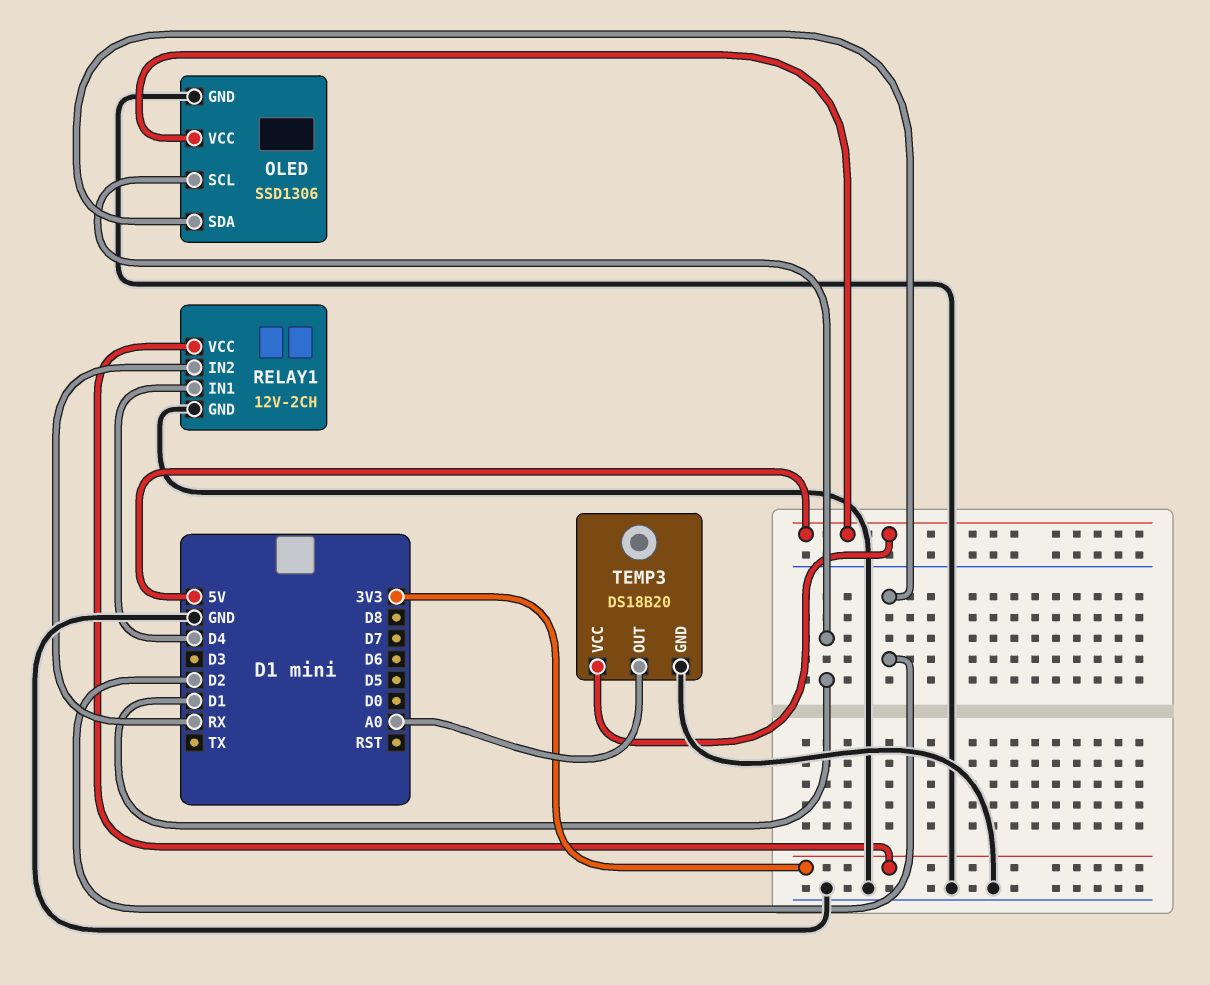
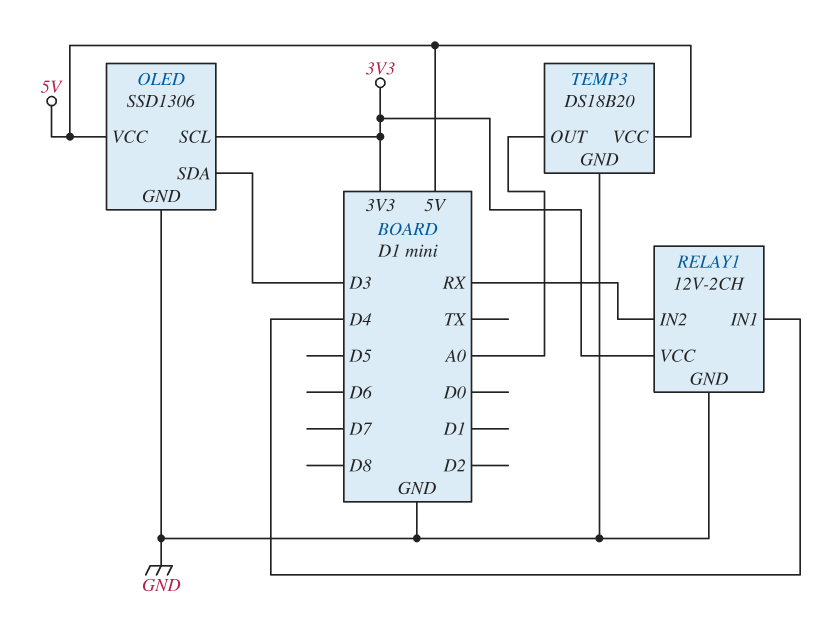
OLED pin SCL: D1 -> 3V3
OLED pin SDA: D2 -> D3

